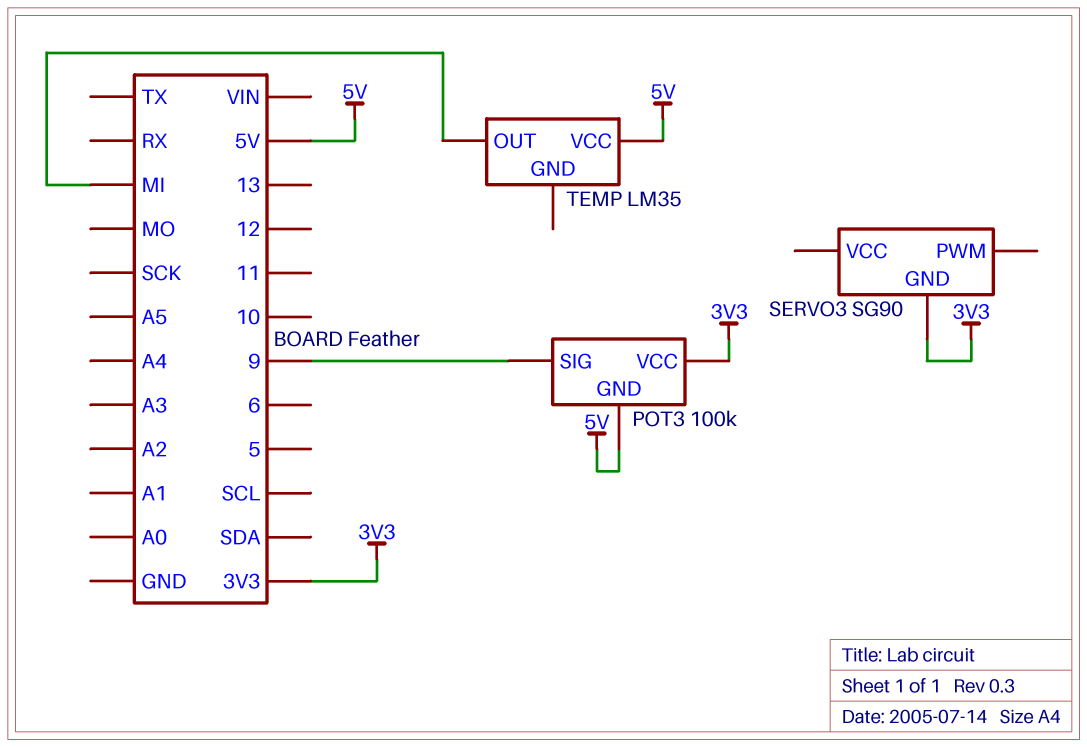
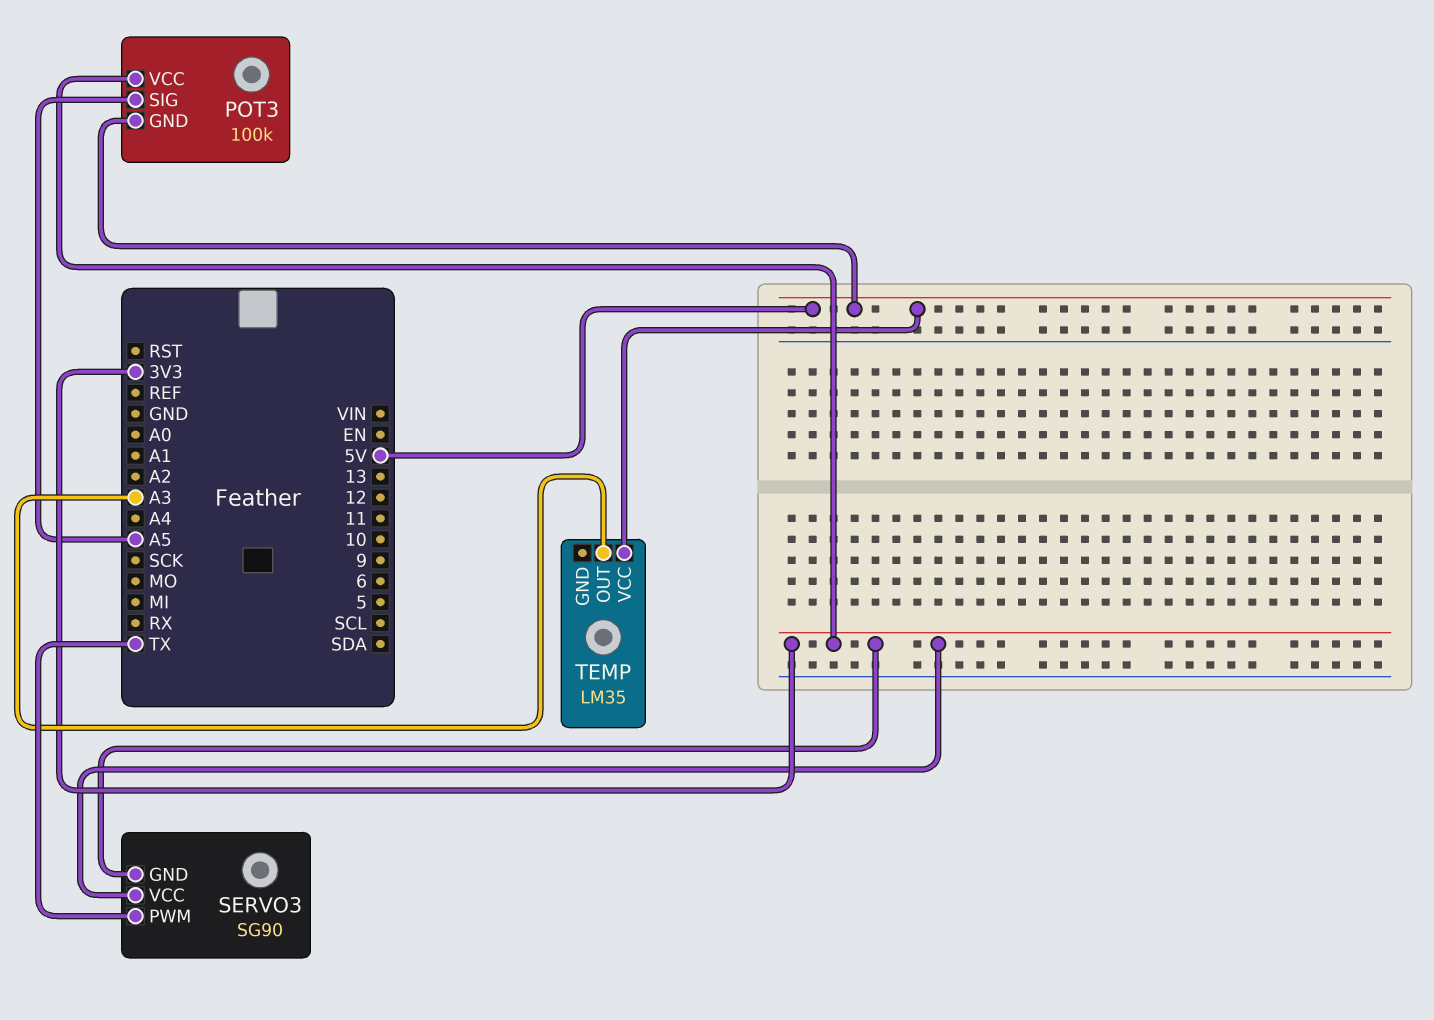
POT3 pin SIG: 9 -> A5
SERVO3 pin PWM: none -> TX
SERVO3 pin VCC: none -> 3V3
TEMP pin OUT: MI -> A3

